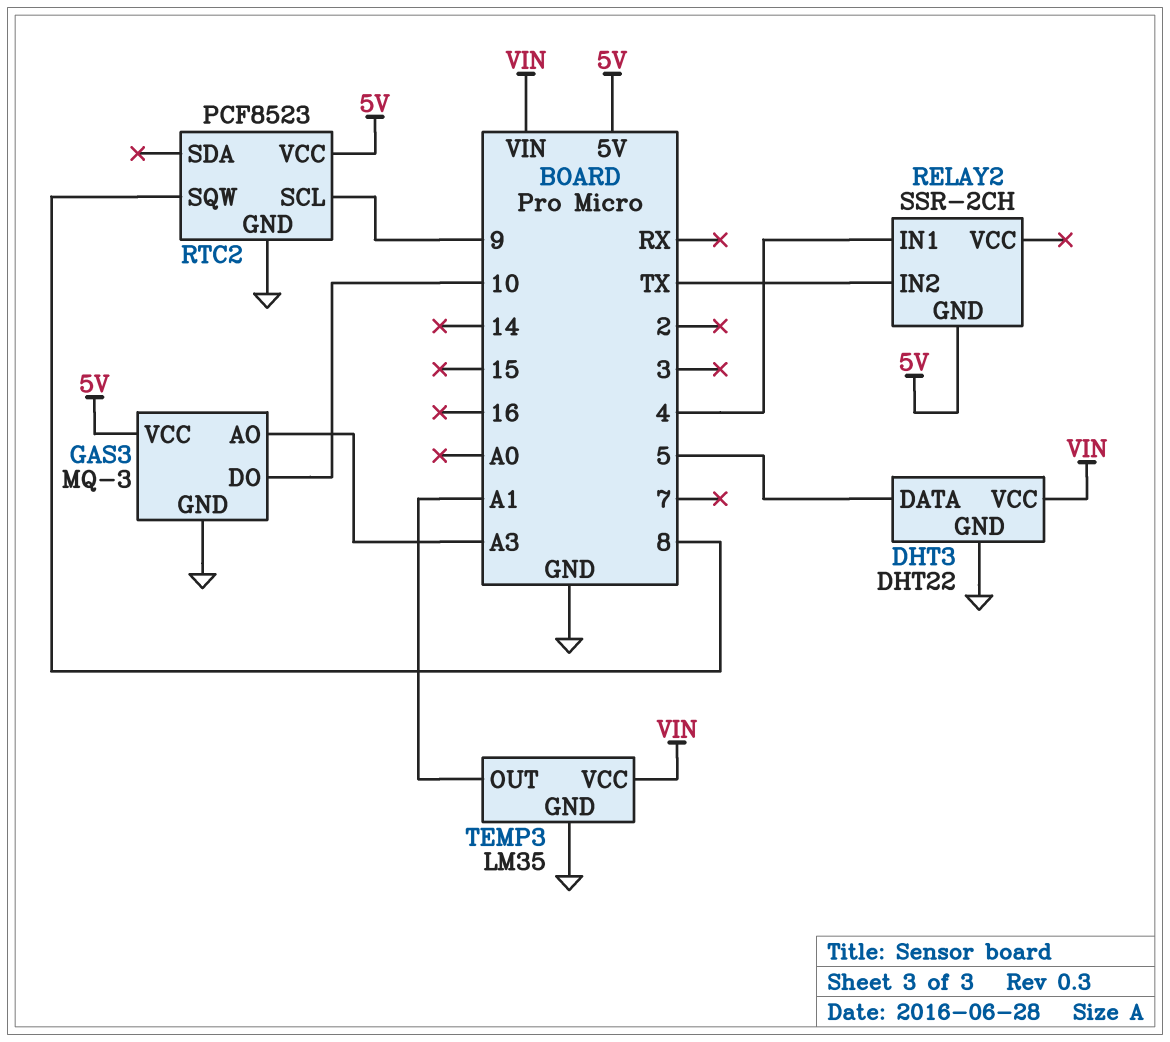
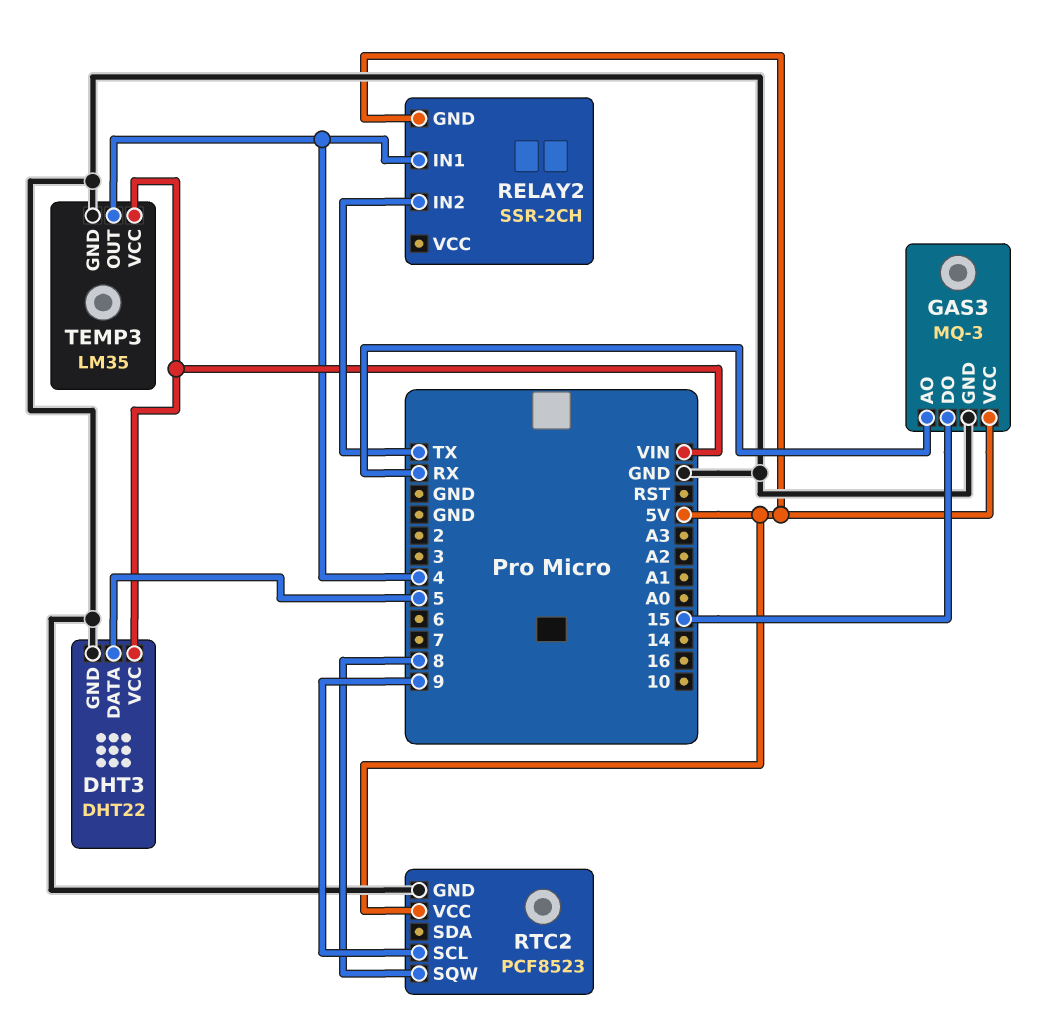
GAS3 pin AO: A3 -> RX
GAS3 pin DO: 10 -> 15
TEMP3 pin OUT: A1 -> 4

